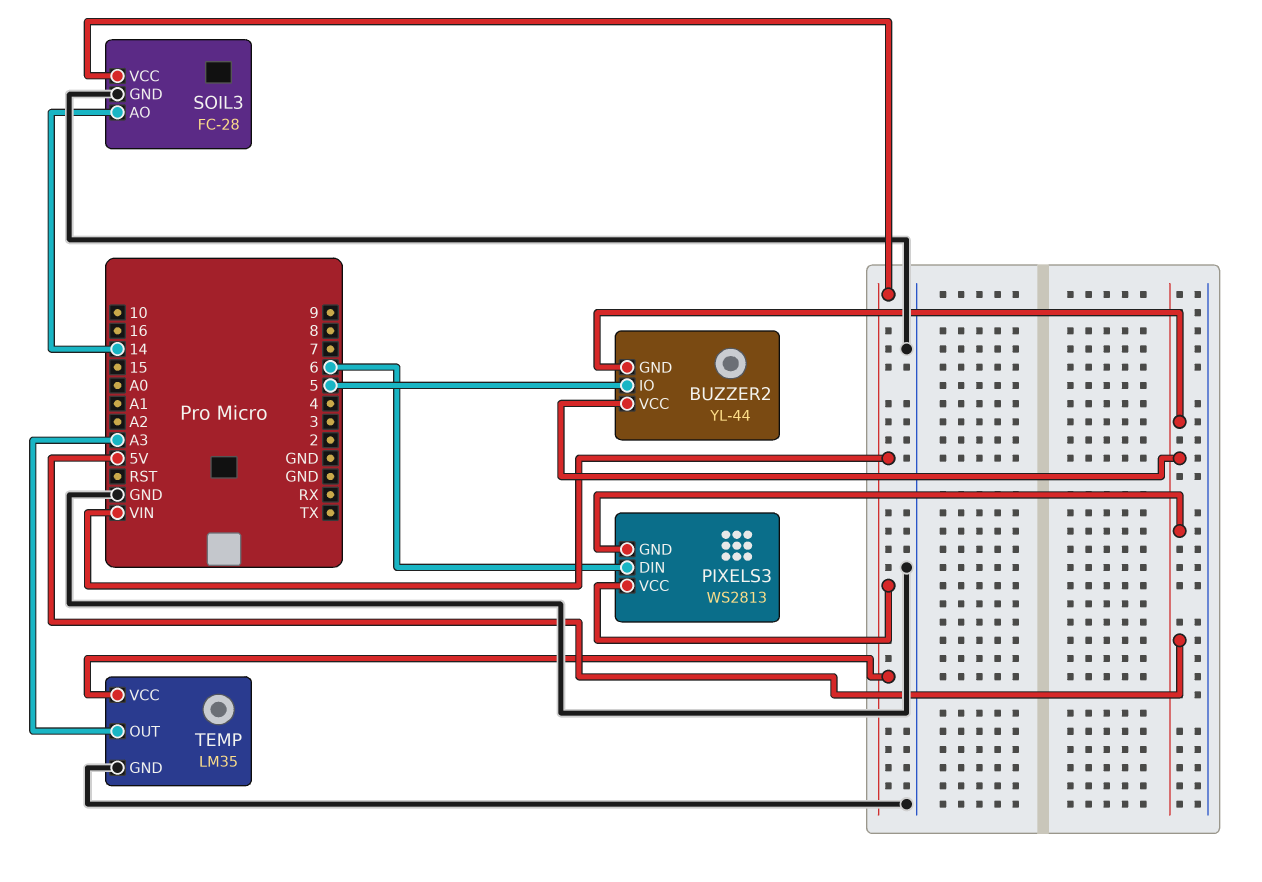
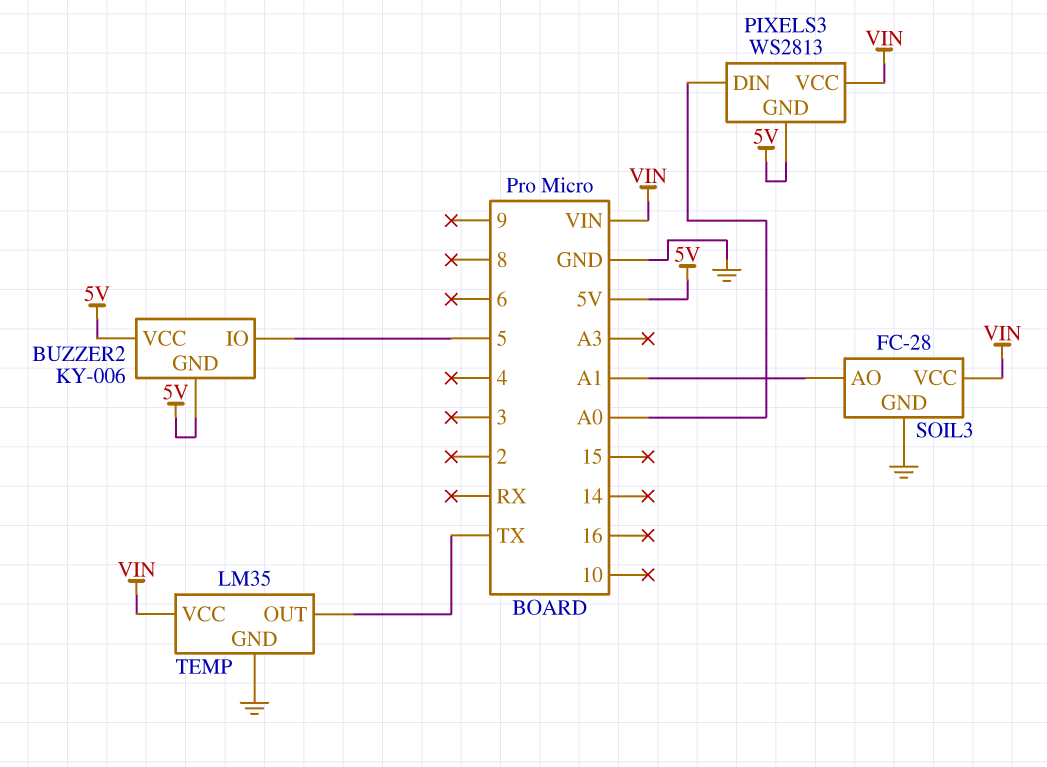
BUZZER2: YL-44 -> KY-006
PIXELS3 pin DIN: 6 -> A0
SOIL3 pin AO: 14 -> A1
TEMP pin OUT: A3 -> TX

